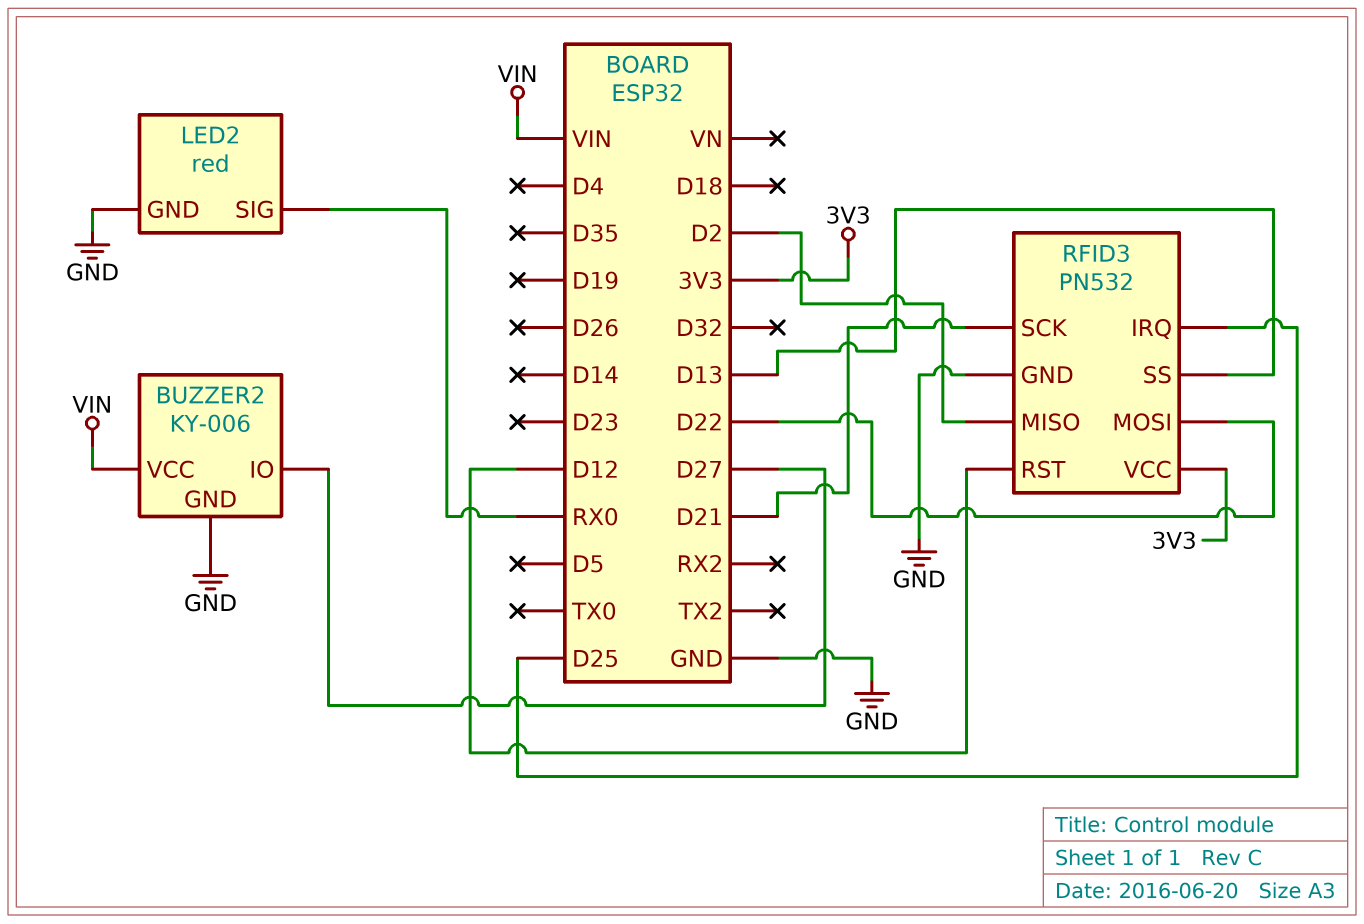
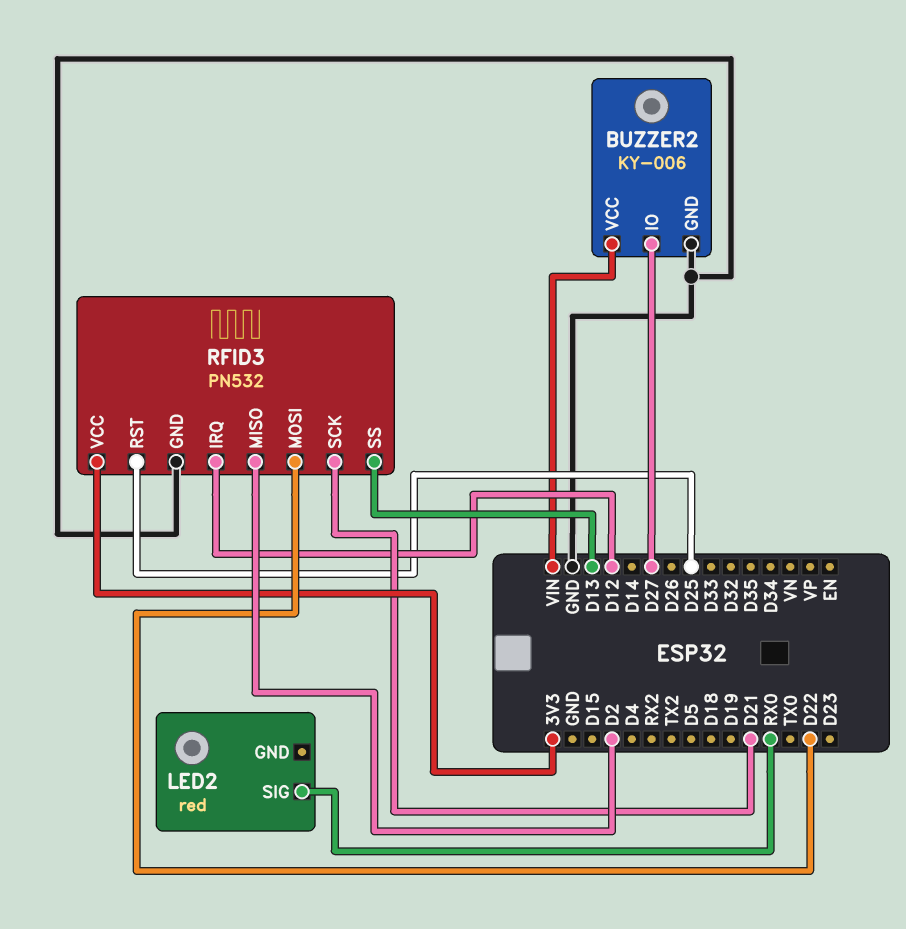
LED2 pin GND: GND -> none
RFID3 pin IRQ: D25 -> D12
RFID3 pin RST: D12 -> D25

